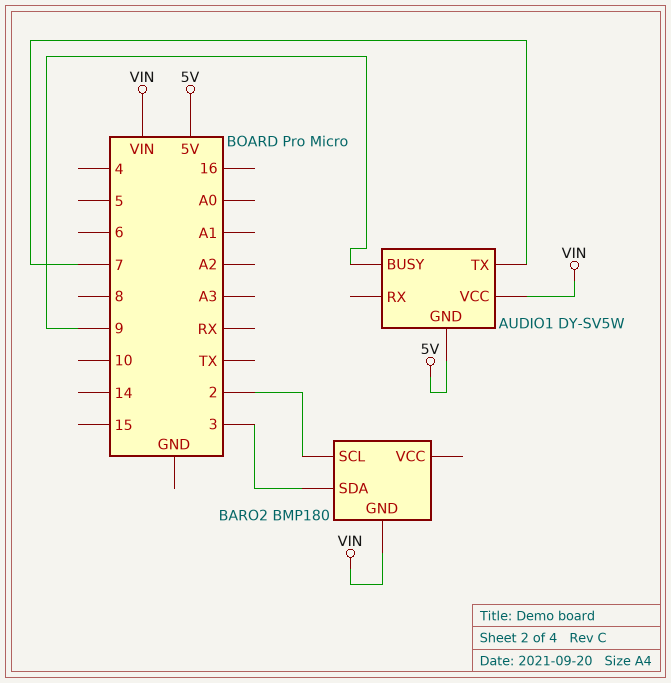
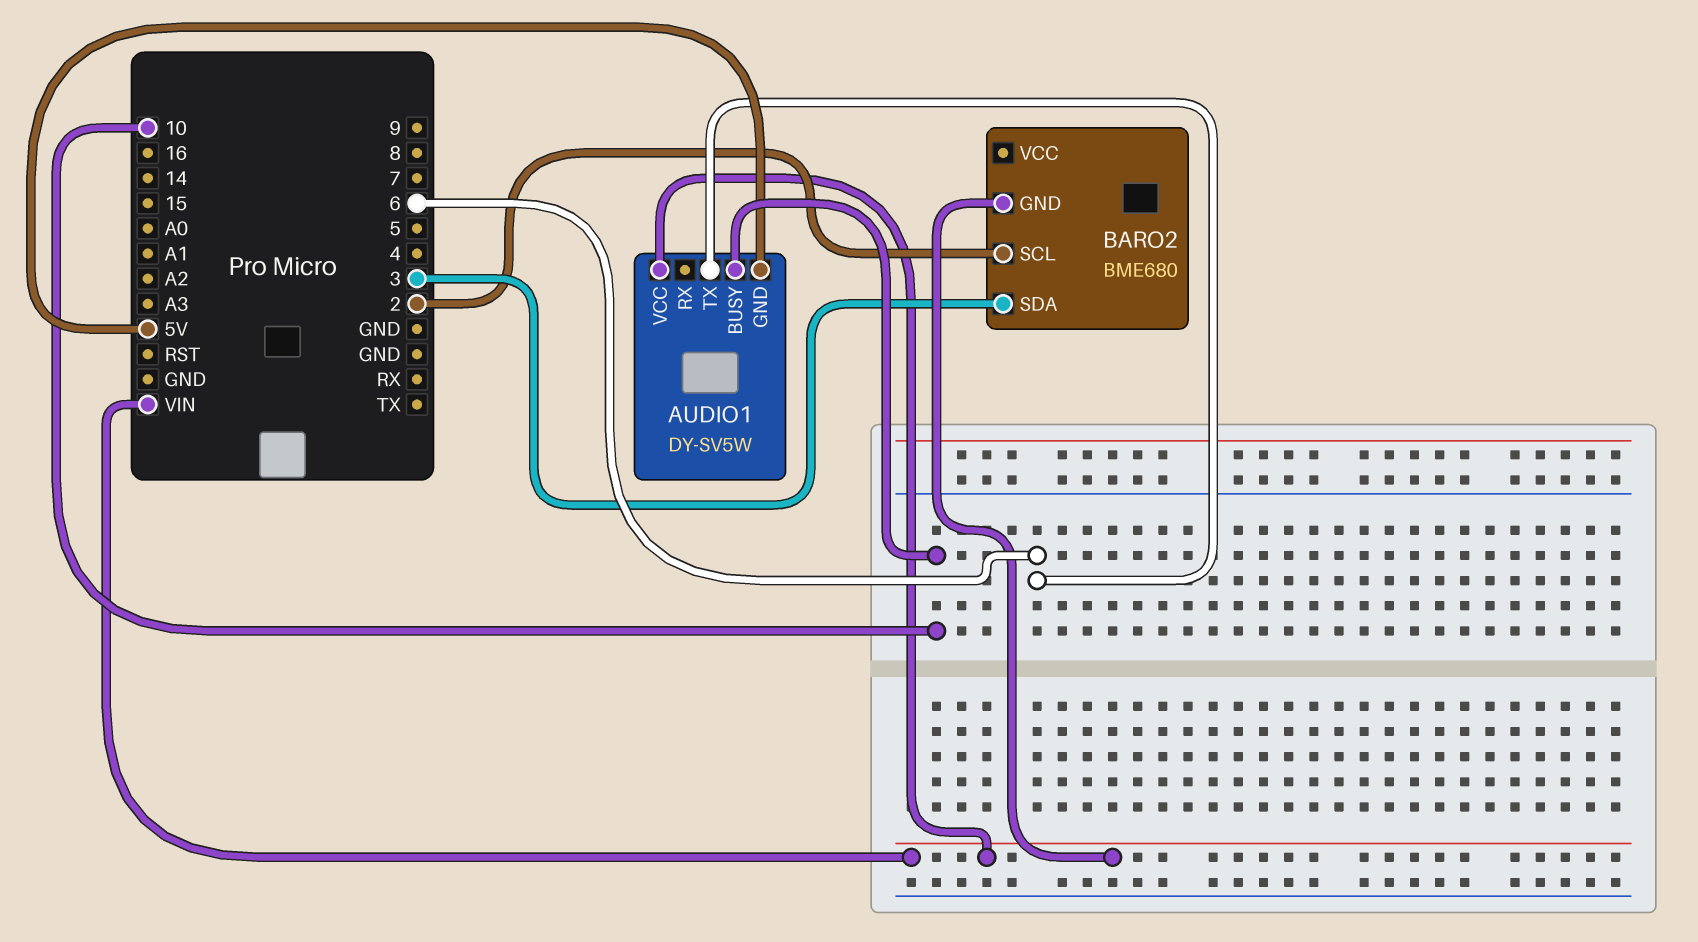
AUDIO1 pin BUSY: 9 -> 10
AUDIO1 pin TX: 7 -> 6
BARO2: BMP180 -> BME680

